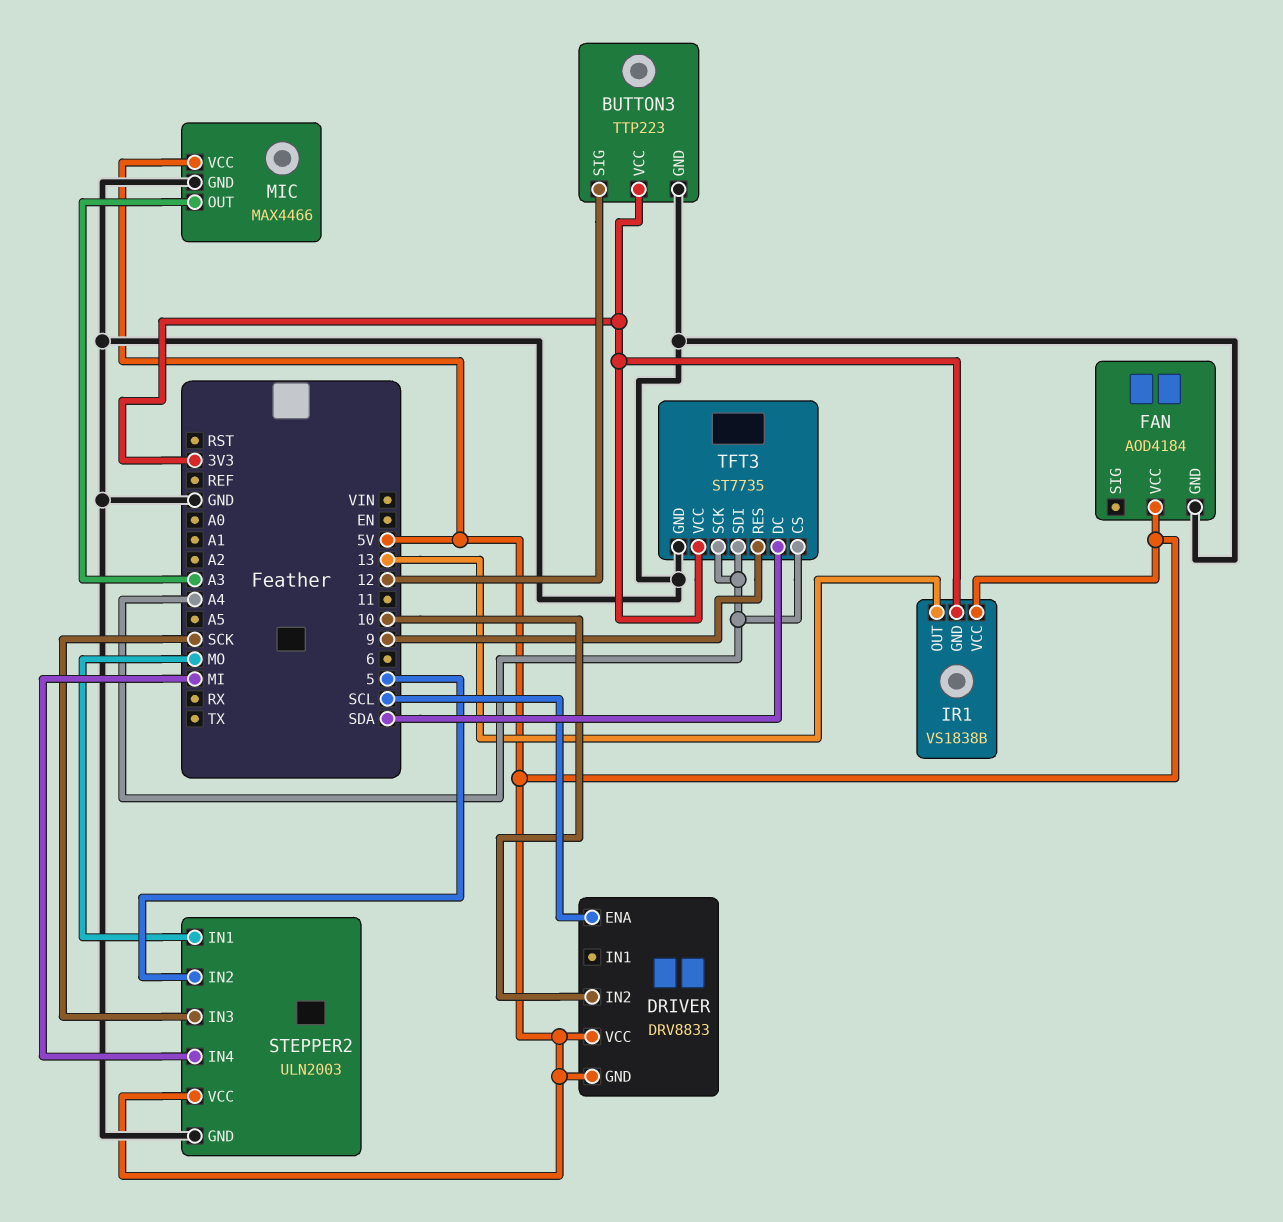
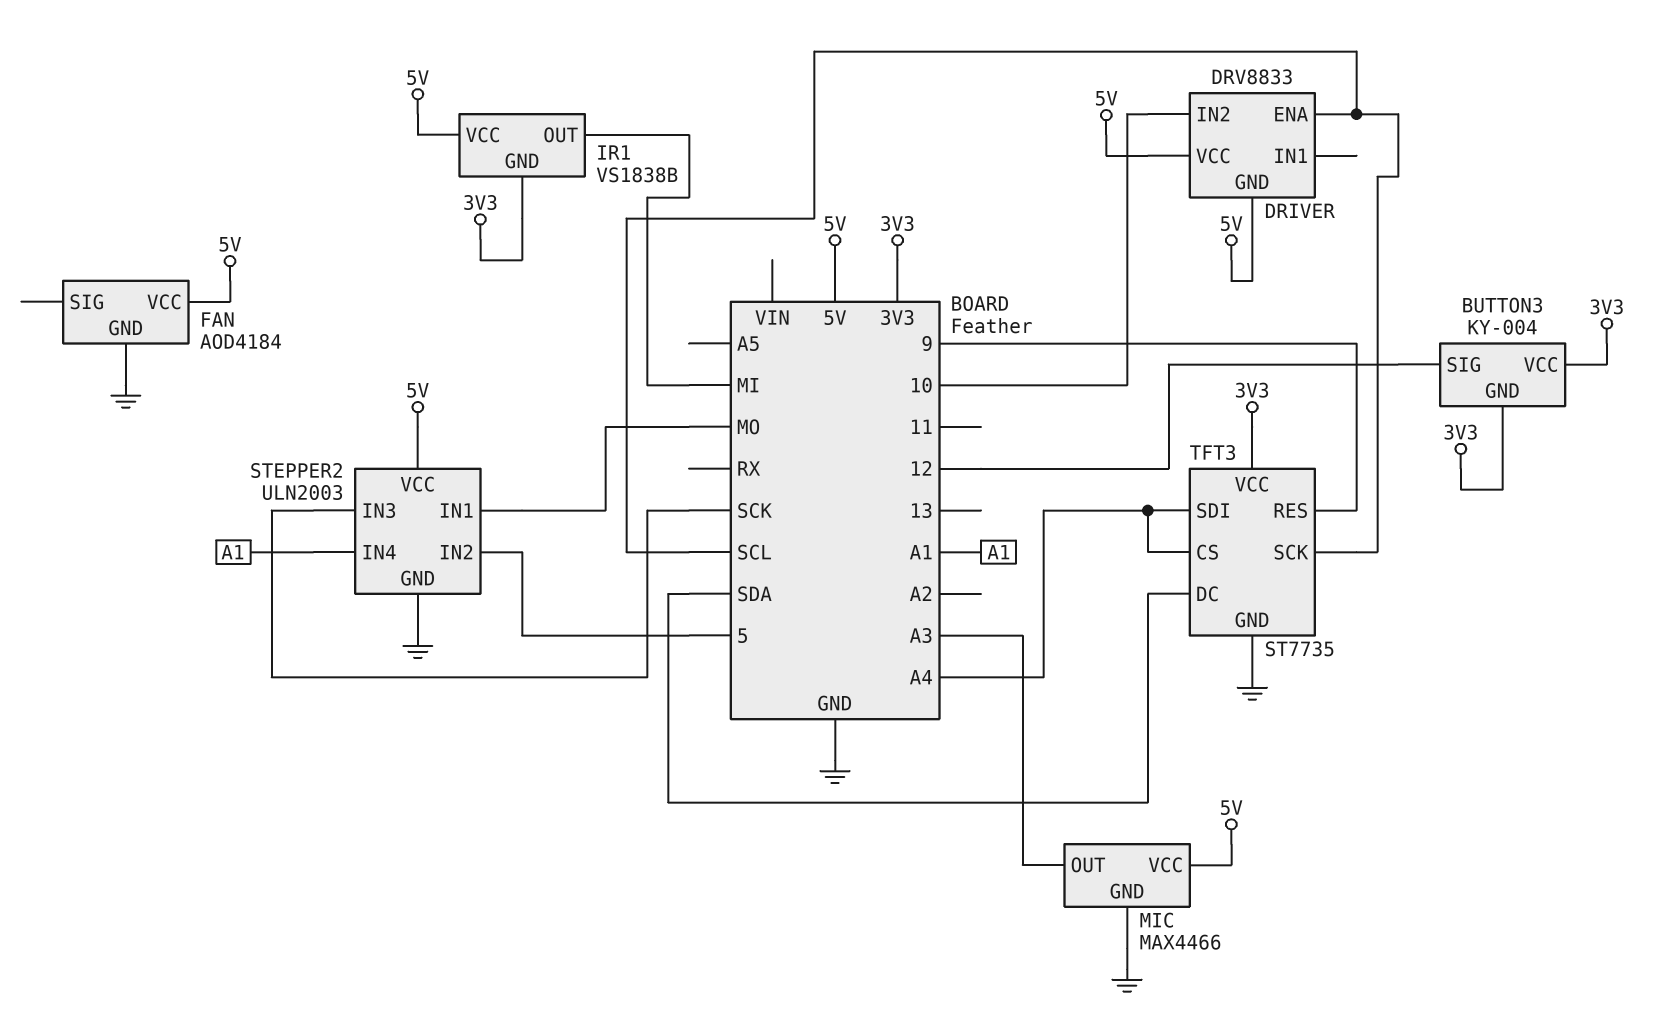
BUTTON3: TTP223 -> KY-004
BUTTON3 pin GND: GND -> 3V3
IR1 pin OUT: 13 -> MI
STEPPER2 pin IN4: MI -> A1
TFT3 pin SCK: A4 -> SCL

